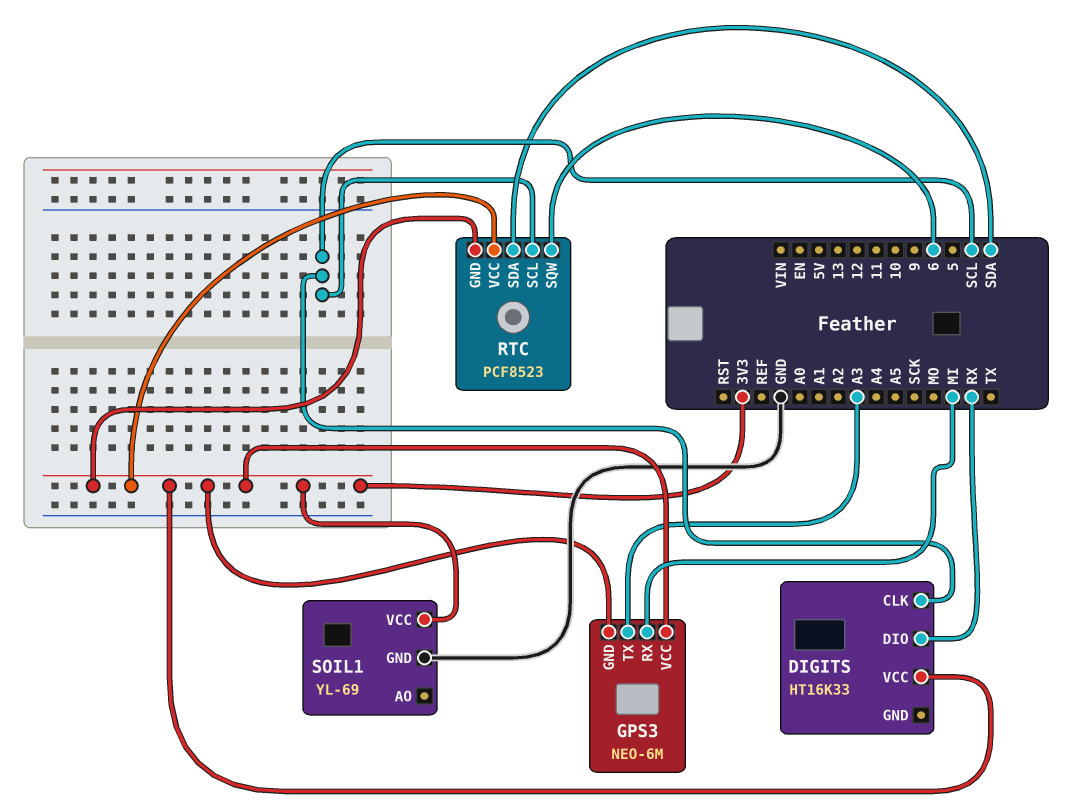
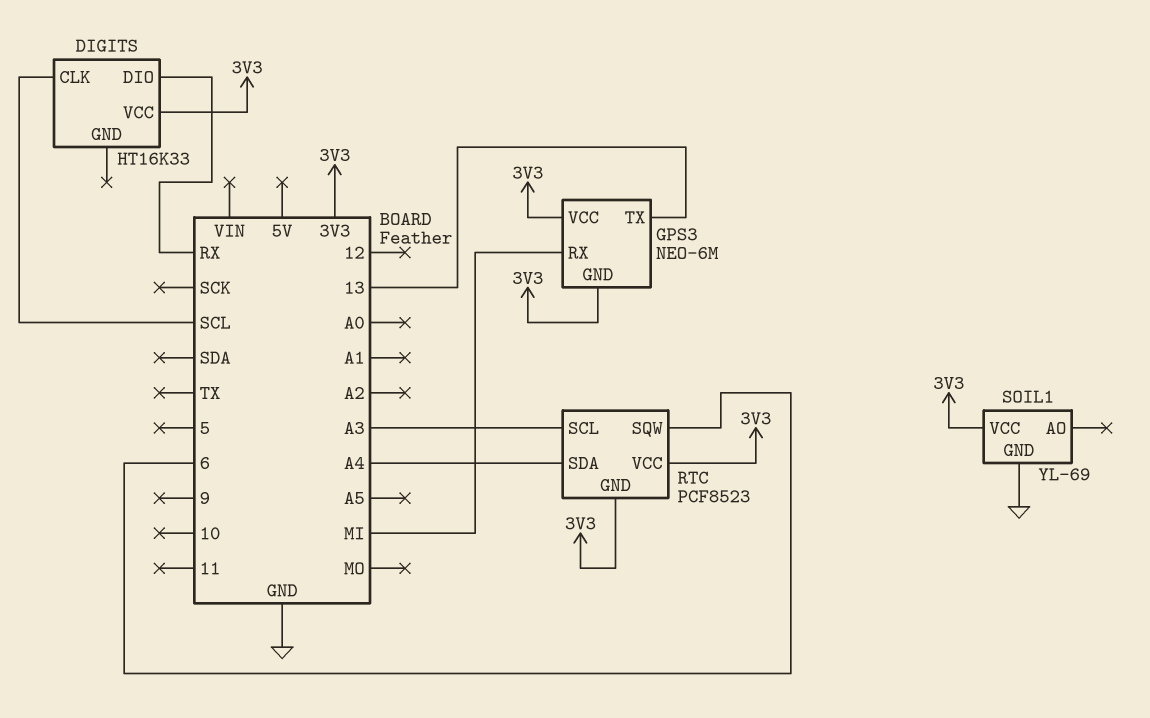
GPS3 pin TX: A3 -> 13
RTC pin SCL: SCL -> A3
RTC pin SDA: SDA -> A4

